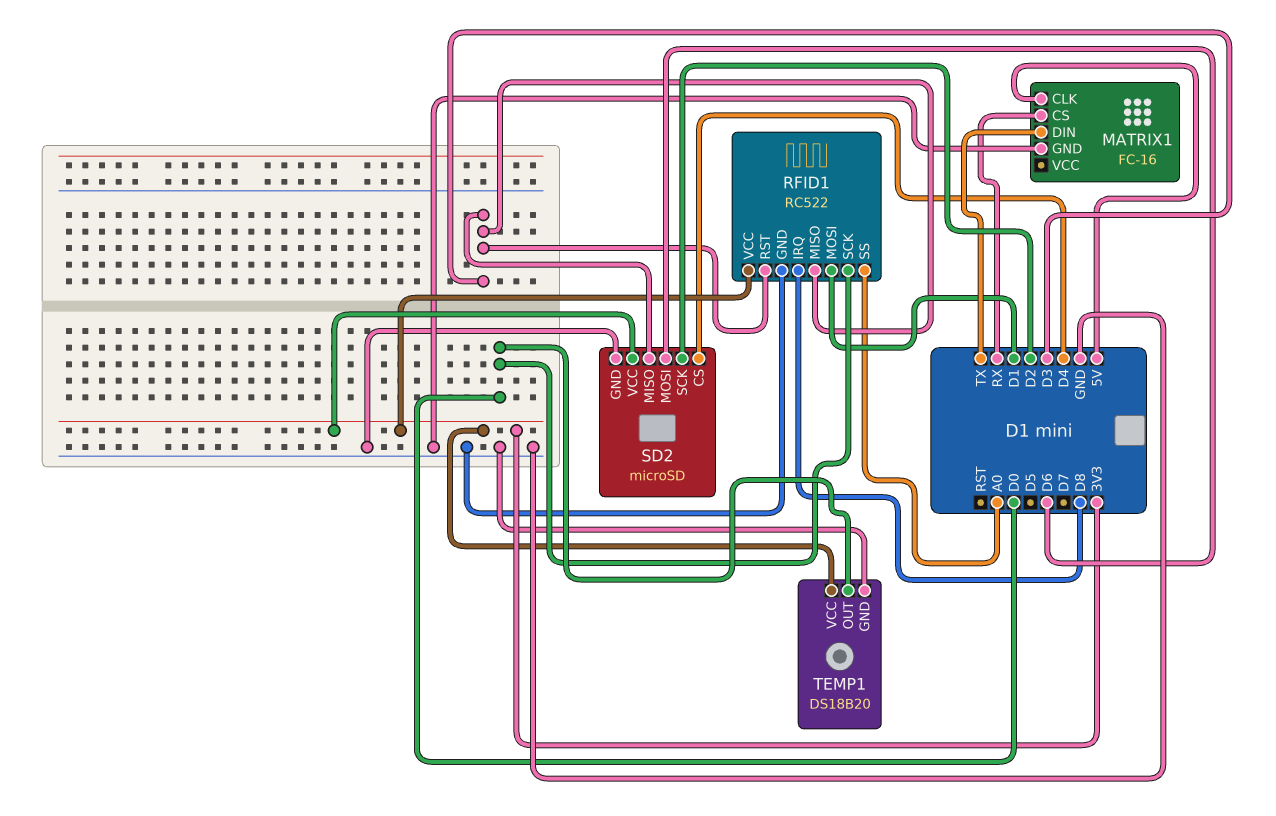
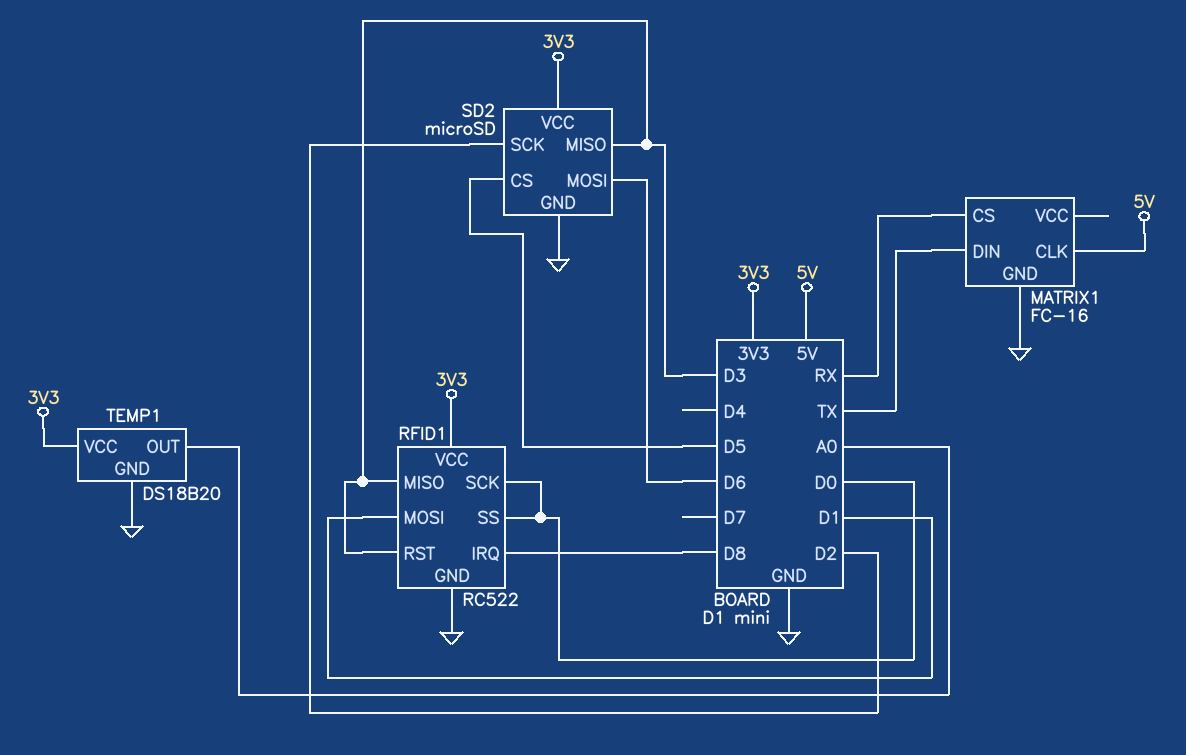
RFID1 pin SS: A0 -> D0
SD2 pin CS: D4 -> D5
TEMP1 pin OUT: D0 -> A0

